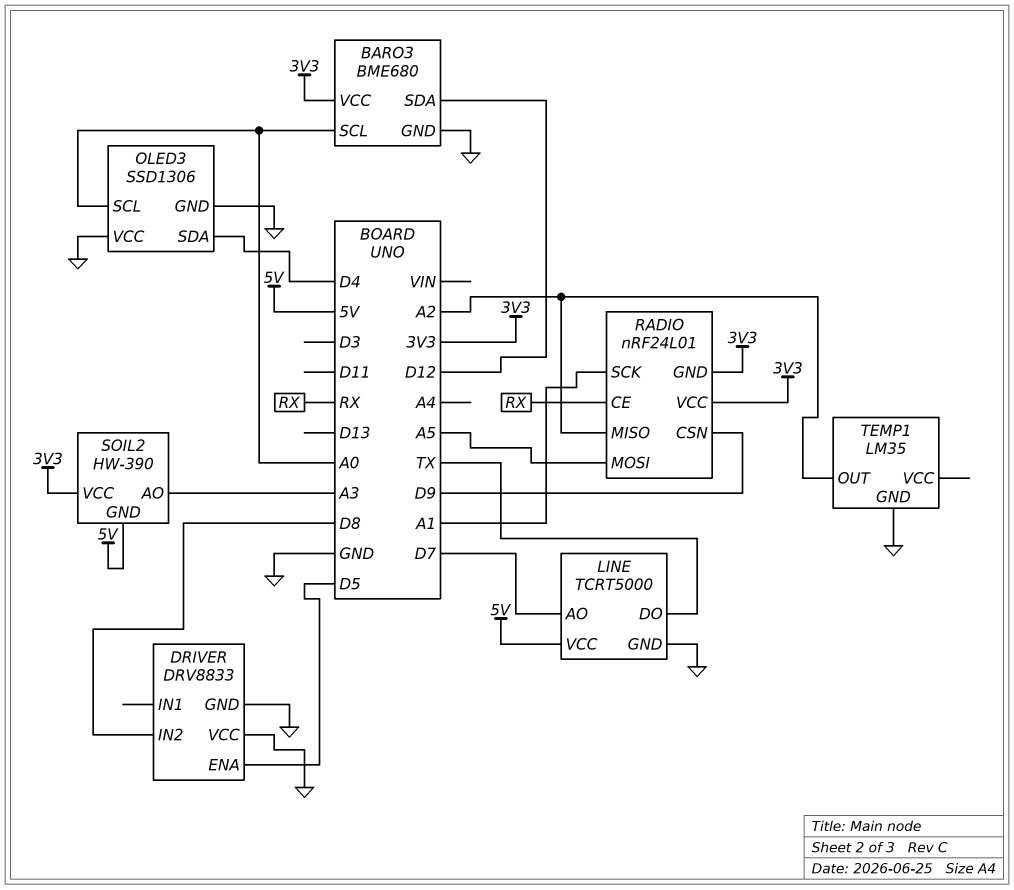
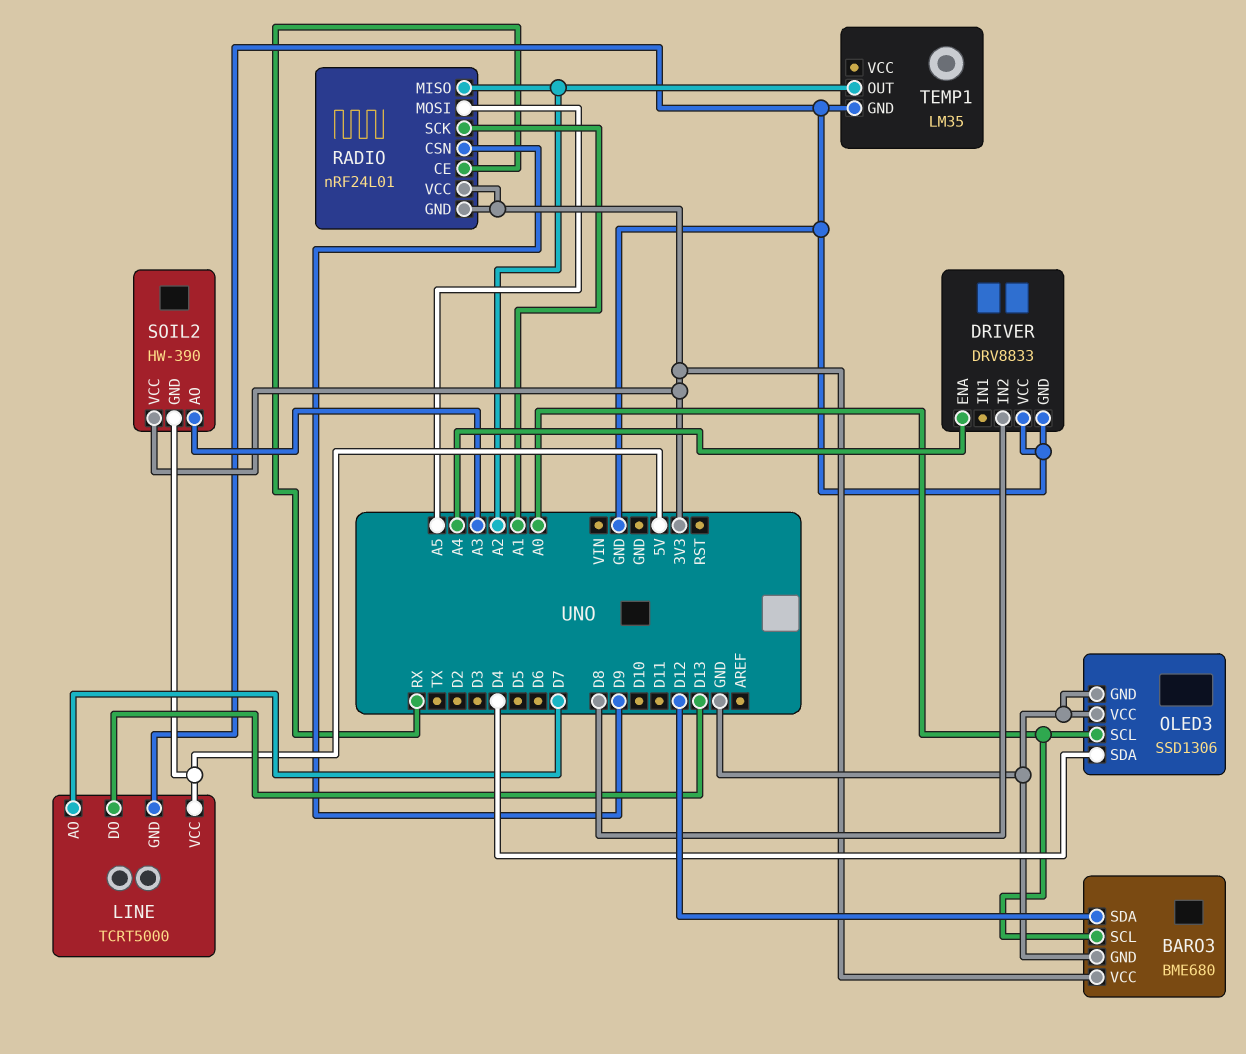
DRIVER pin ENA: D5 -> A4
LINE pin DO: TX -> D13

